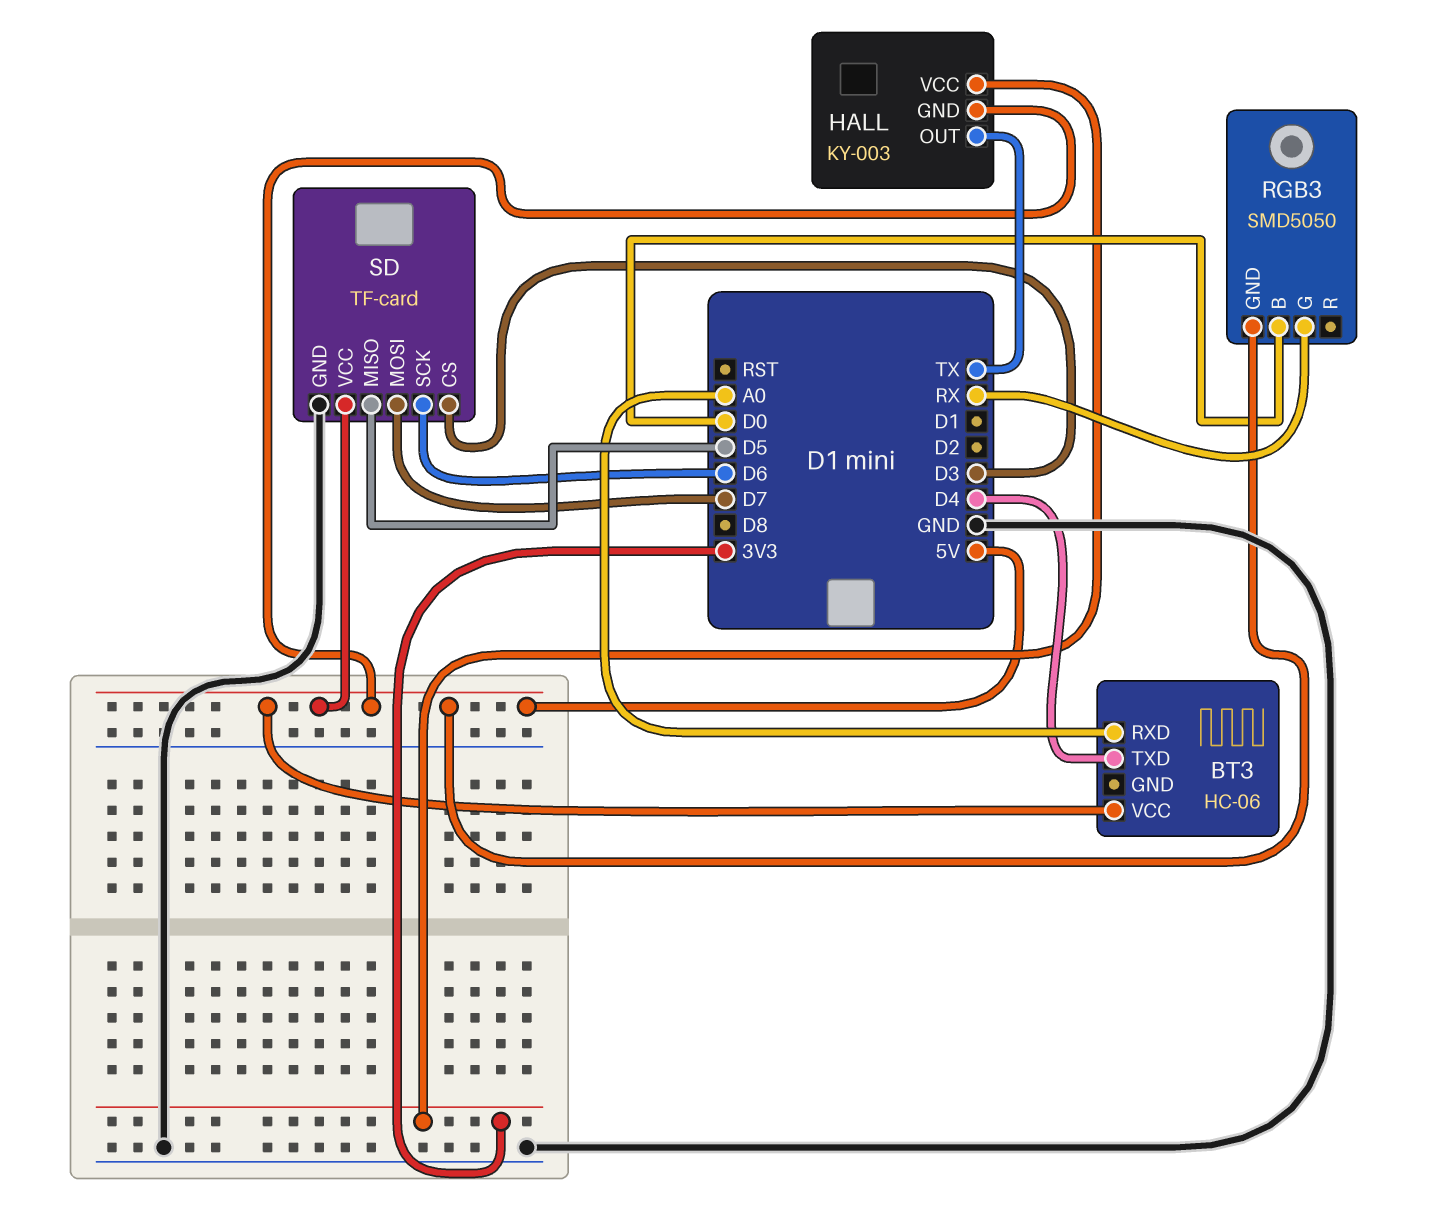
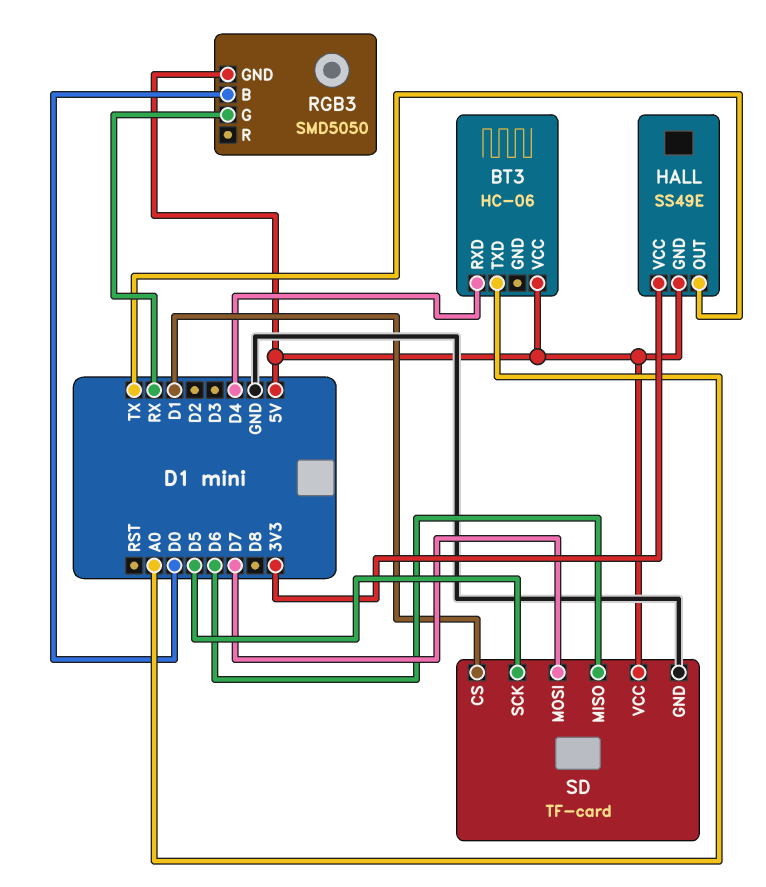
BT3 pin RXD: A0 -> D4
BT3 pin TXD: D4 -> A0
HALL: KY-003 -> SS49E
SD pin CS: D3 -> D1
SD pin MISO: D5 -> D6
SD pin SCK: D6 -> D5

